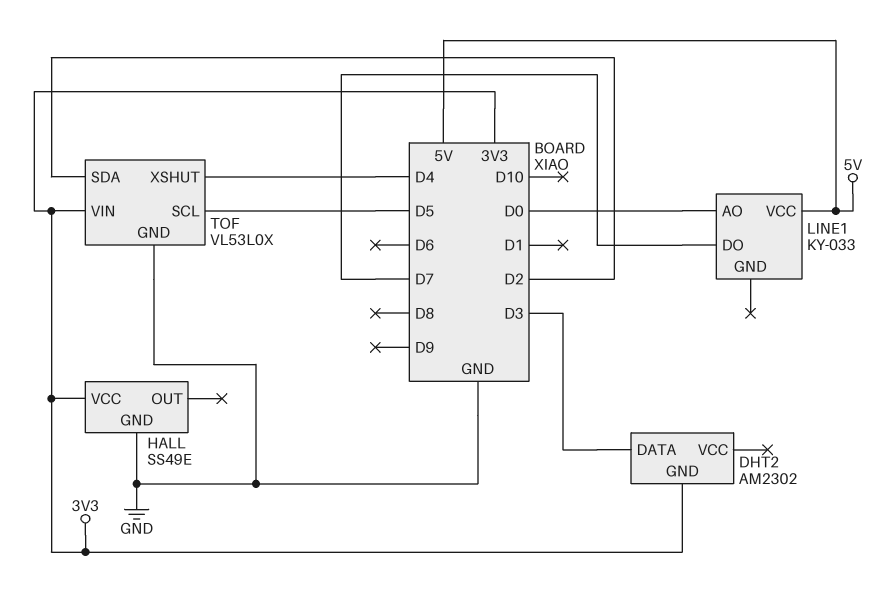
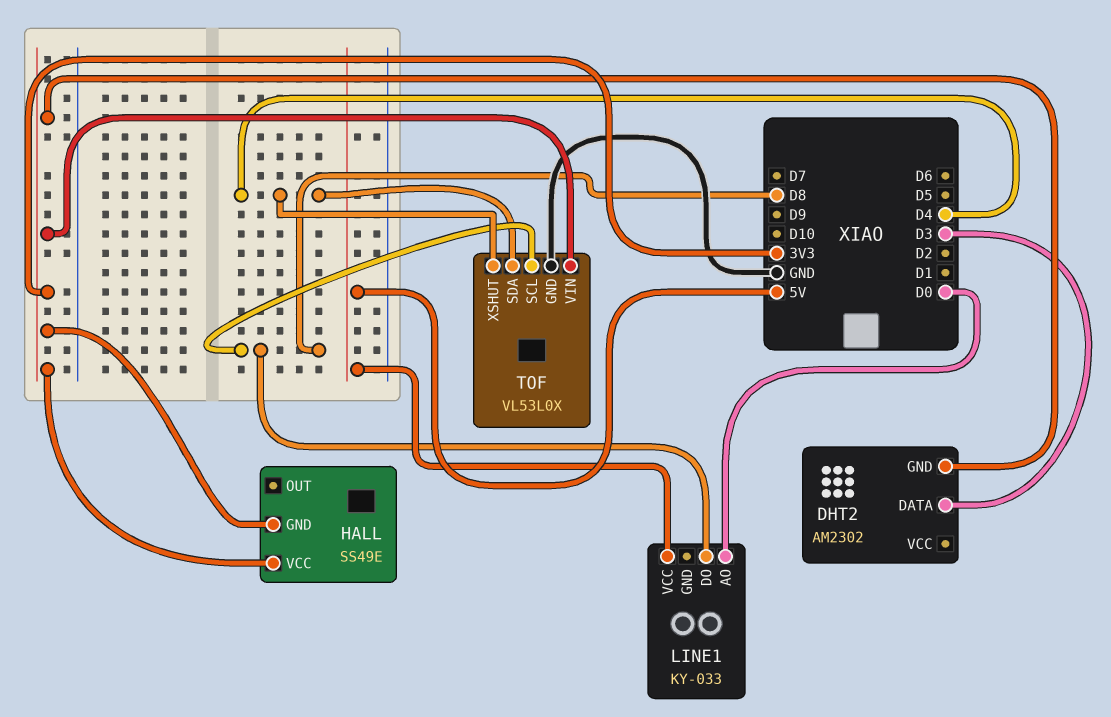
HALL pin GND: GND -> 3V3
LINE1 pin DO: D7 -> D8
TOF pin SCL: D5 -> D8
TOF pin SDA: D2 -> D4

